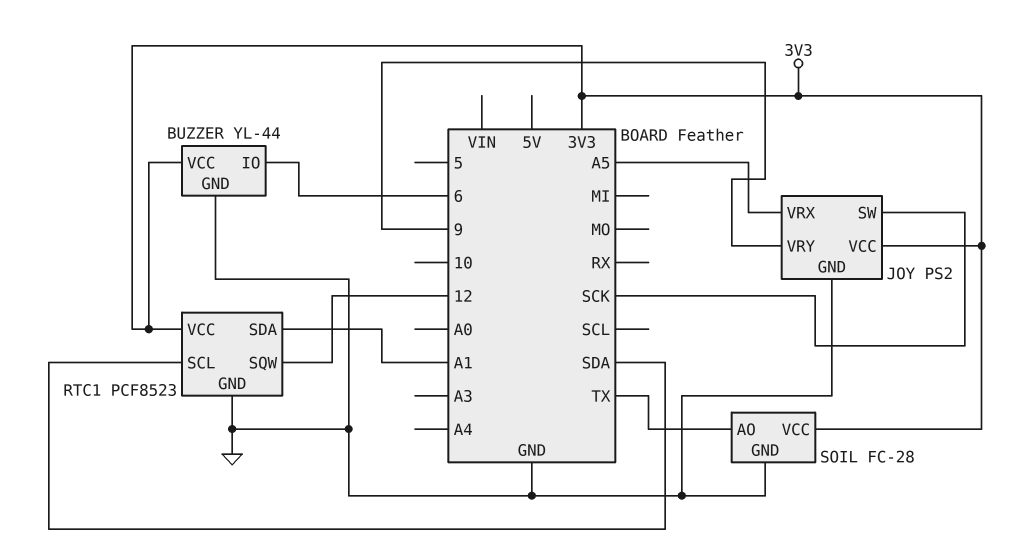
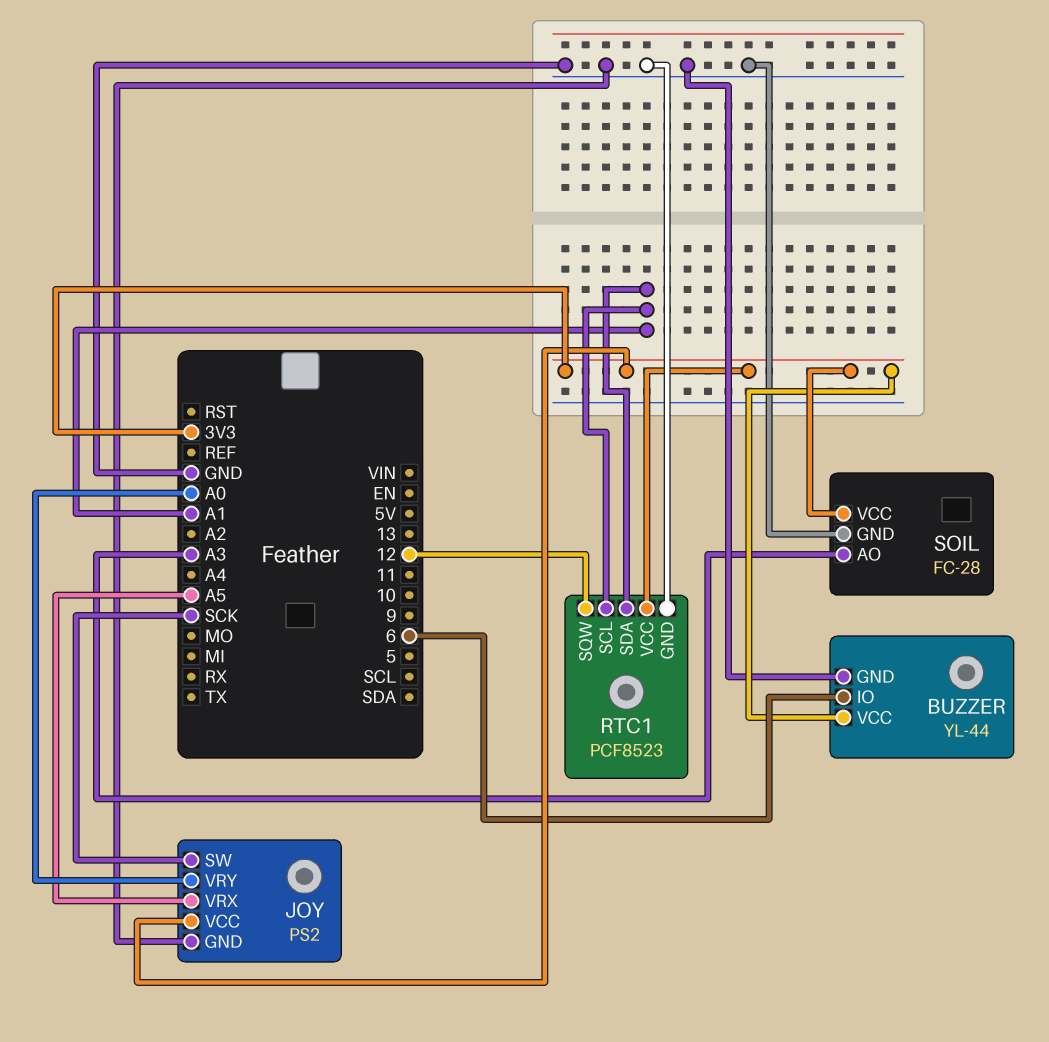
JOY pin VRY: 9 -> A0
RTC1 pin SCL: SDA -> A1
SOIL pin AO: TX -> A3

